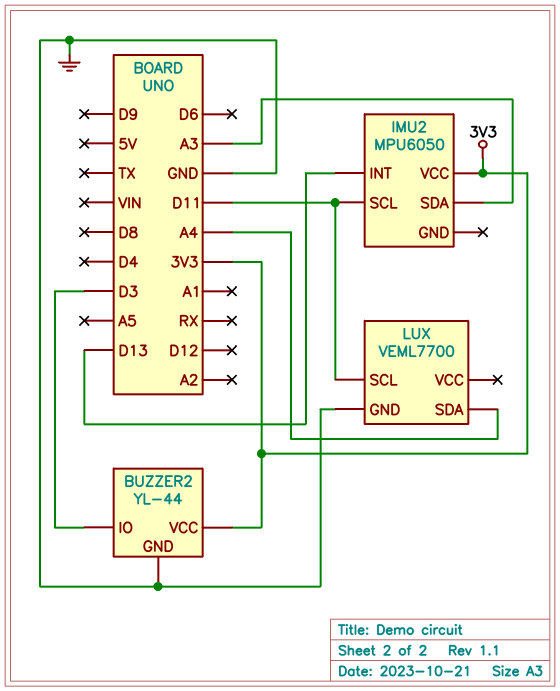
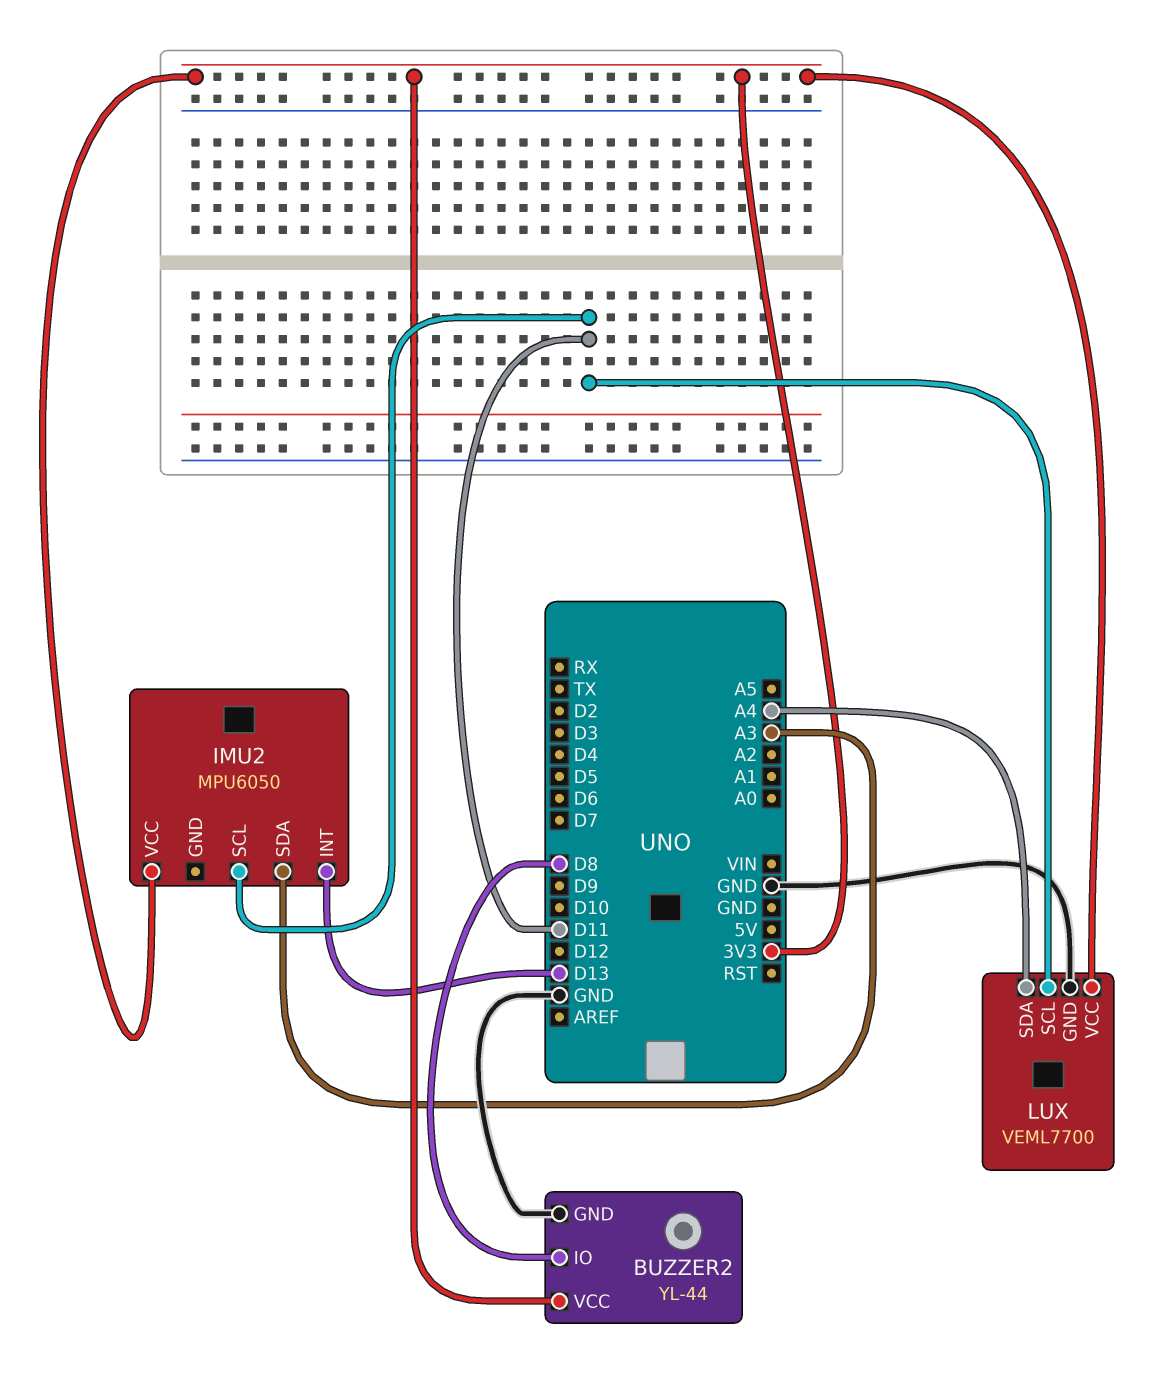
BUZZER2 pin IO: D3 -> D8
LUX pin VCC: none -> 3V3

